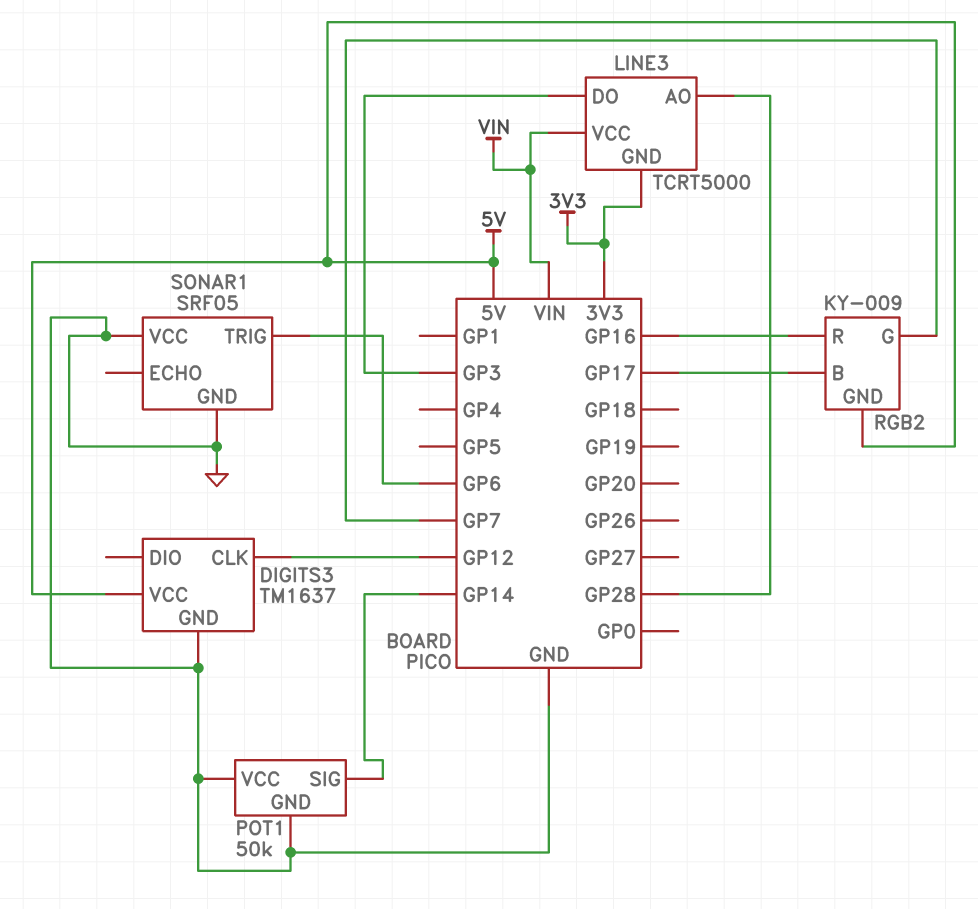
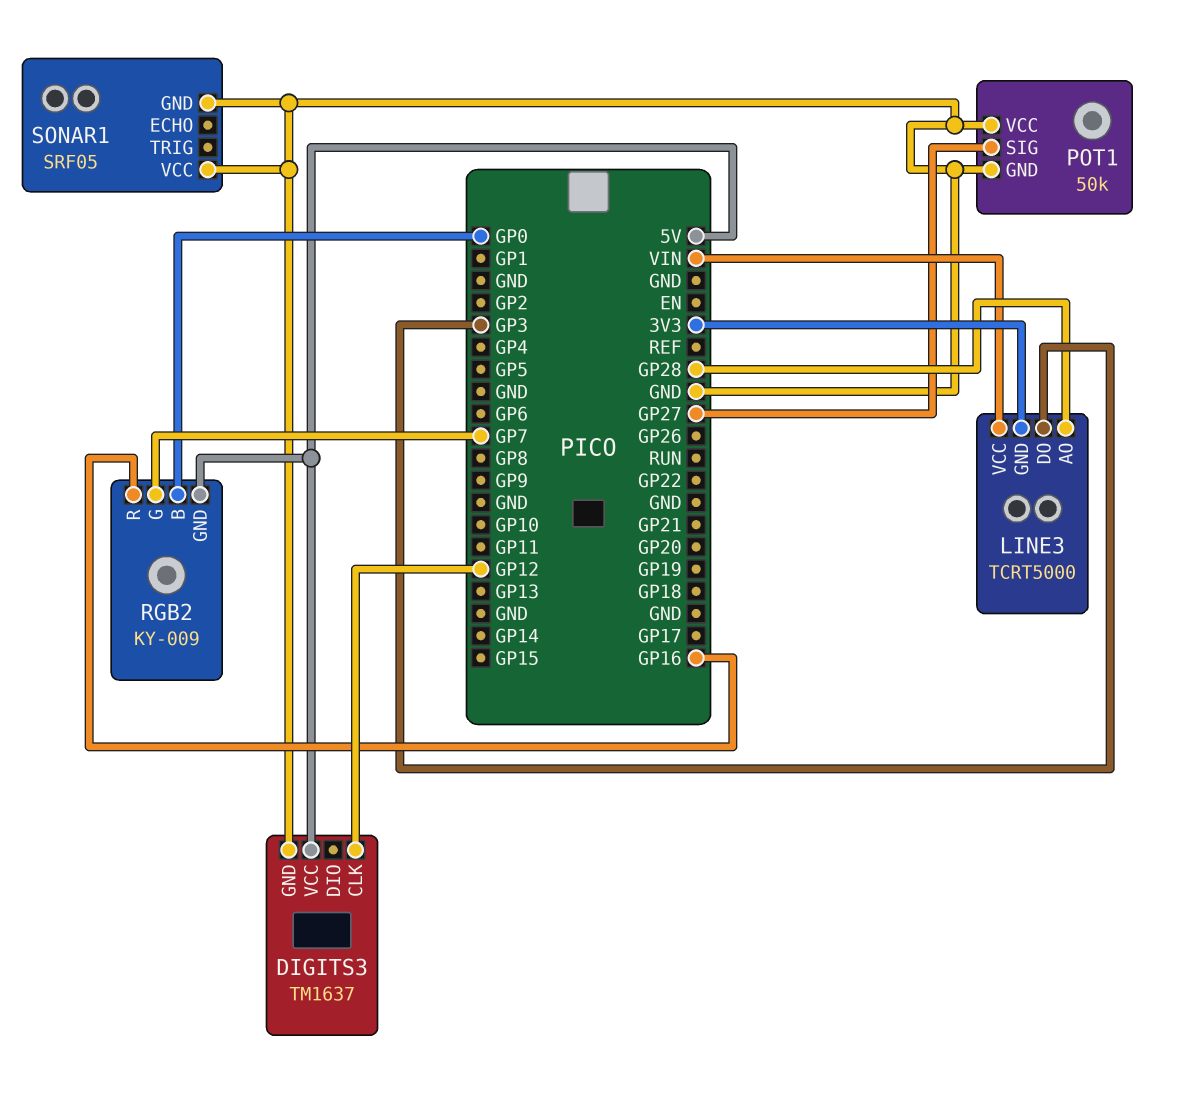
POT1 pin SIG: GP14 -> GP27
RGB2 pin B: GP17 -> GP0
SONAR1 pin TRIG: GP6 -> none

